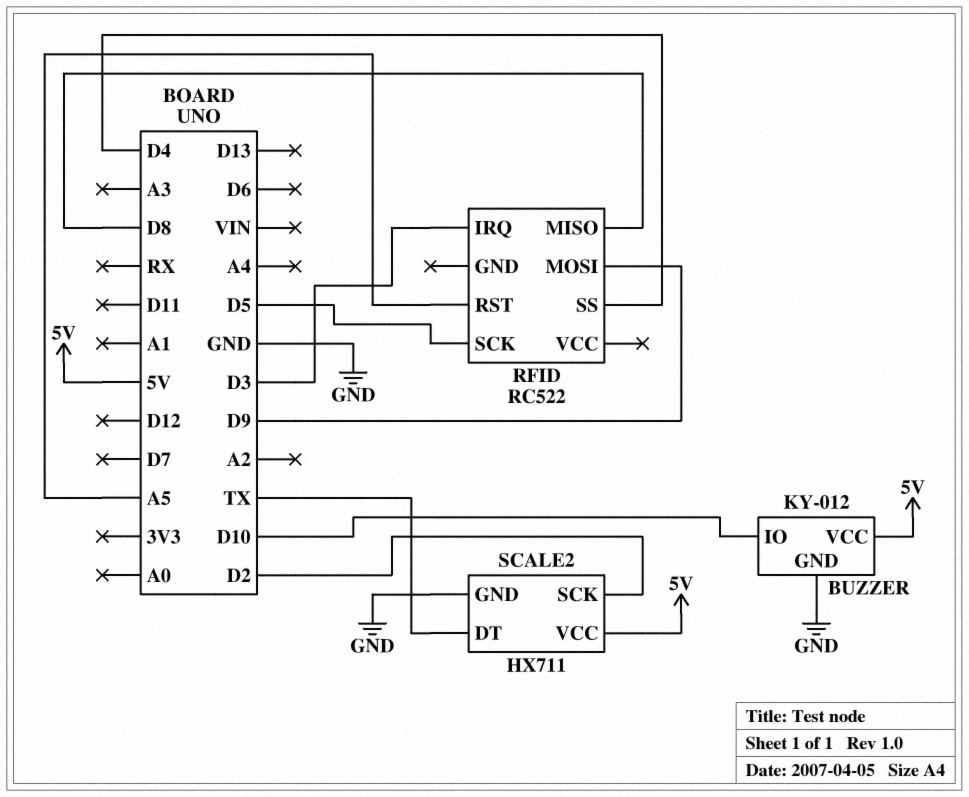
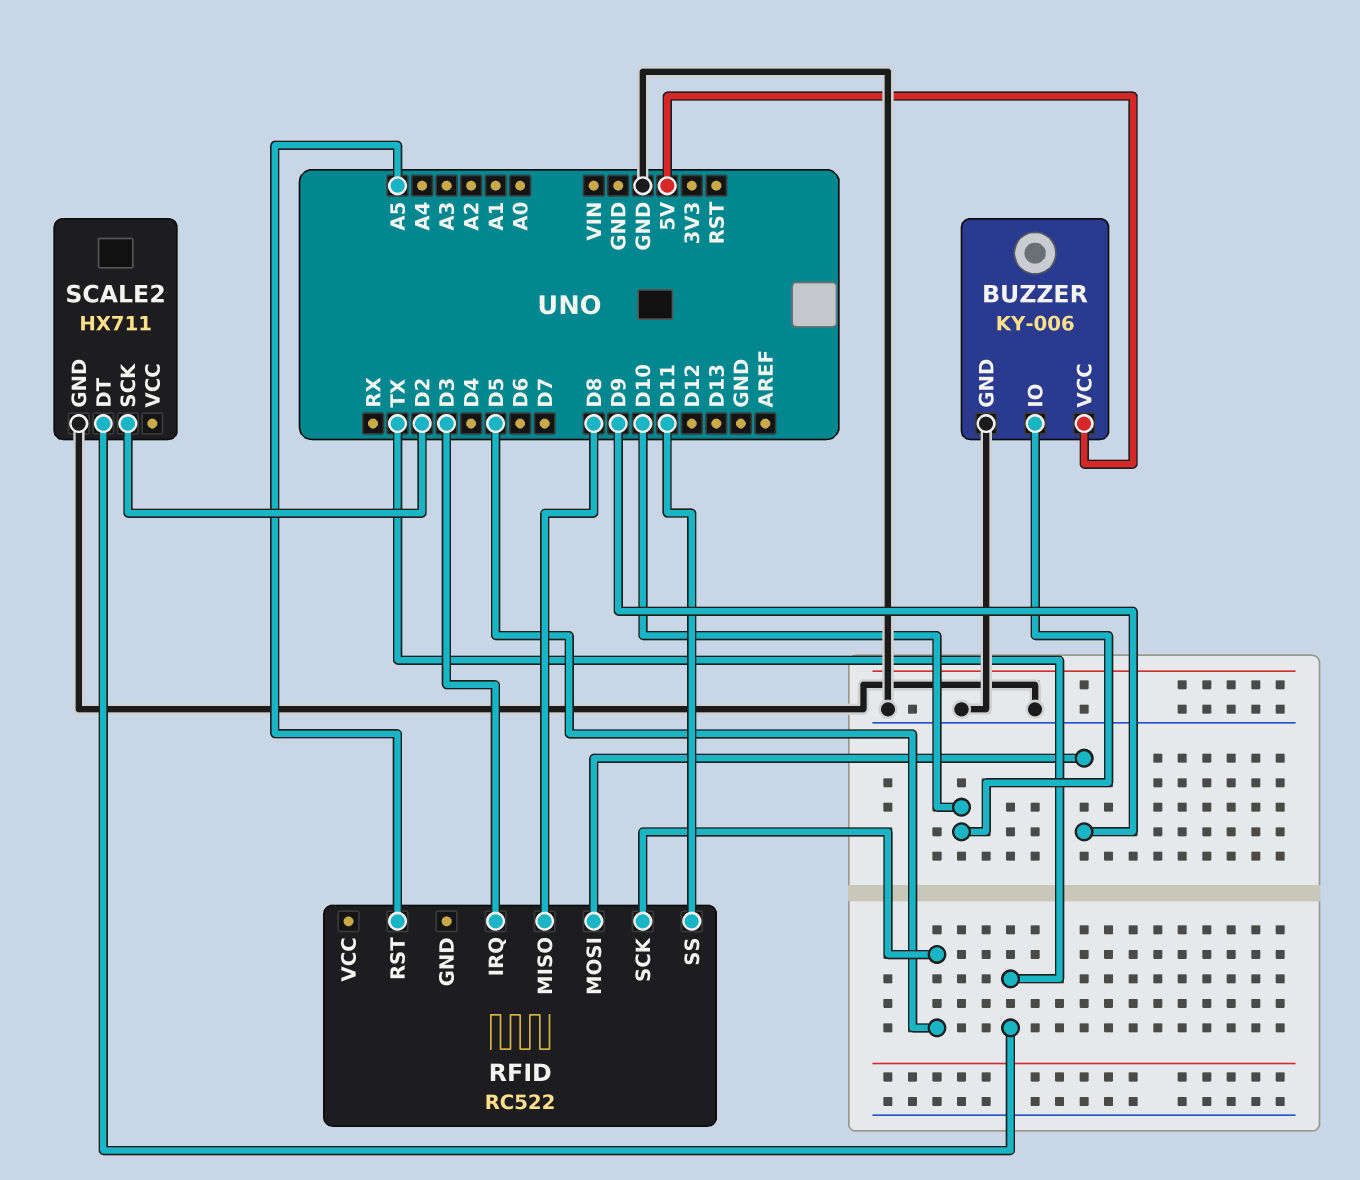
BUZZER: KY-012 -> KY-006
RFID pin SS: D4 -> D11
SCALE2 pin VCC: 5V -> none

